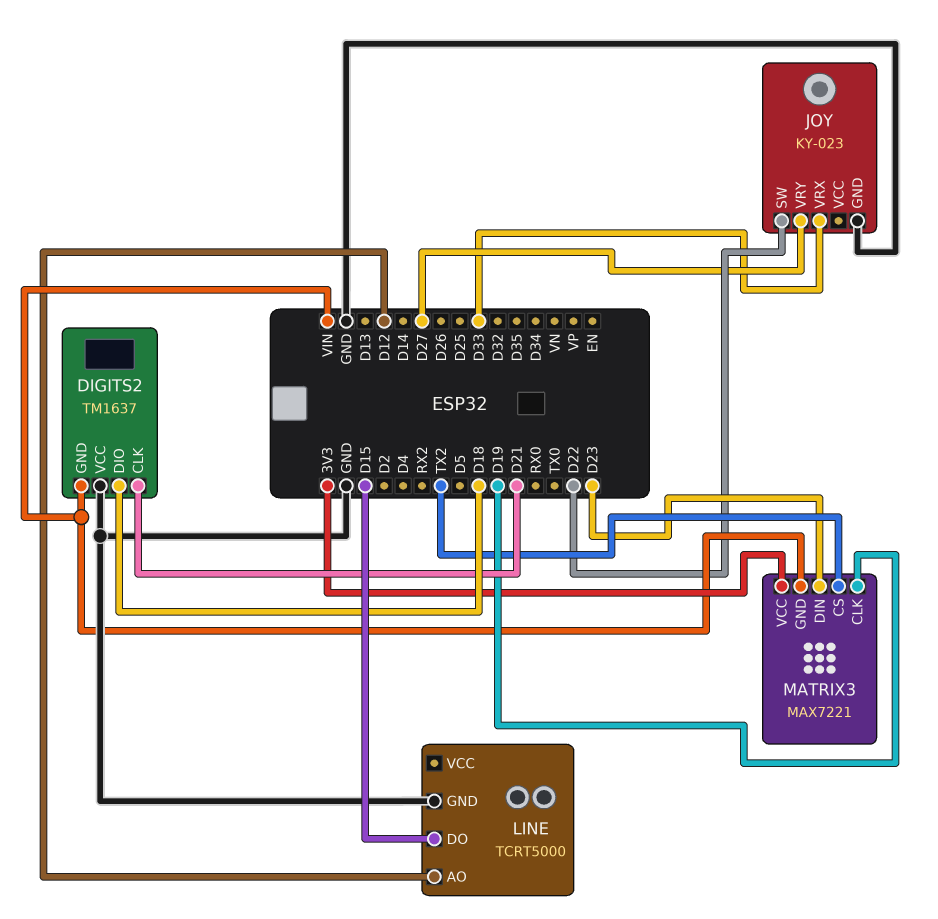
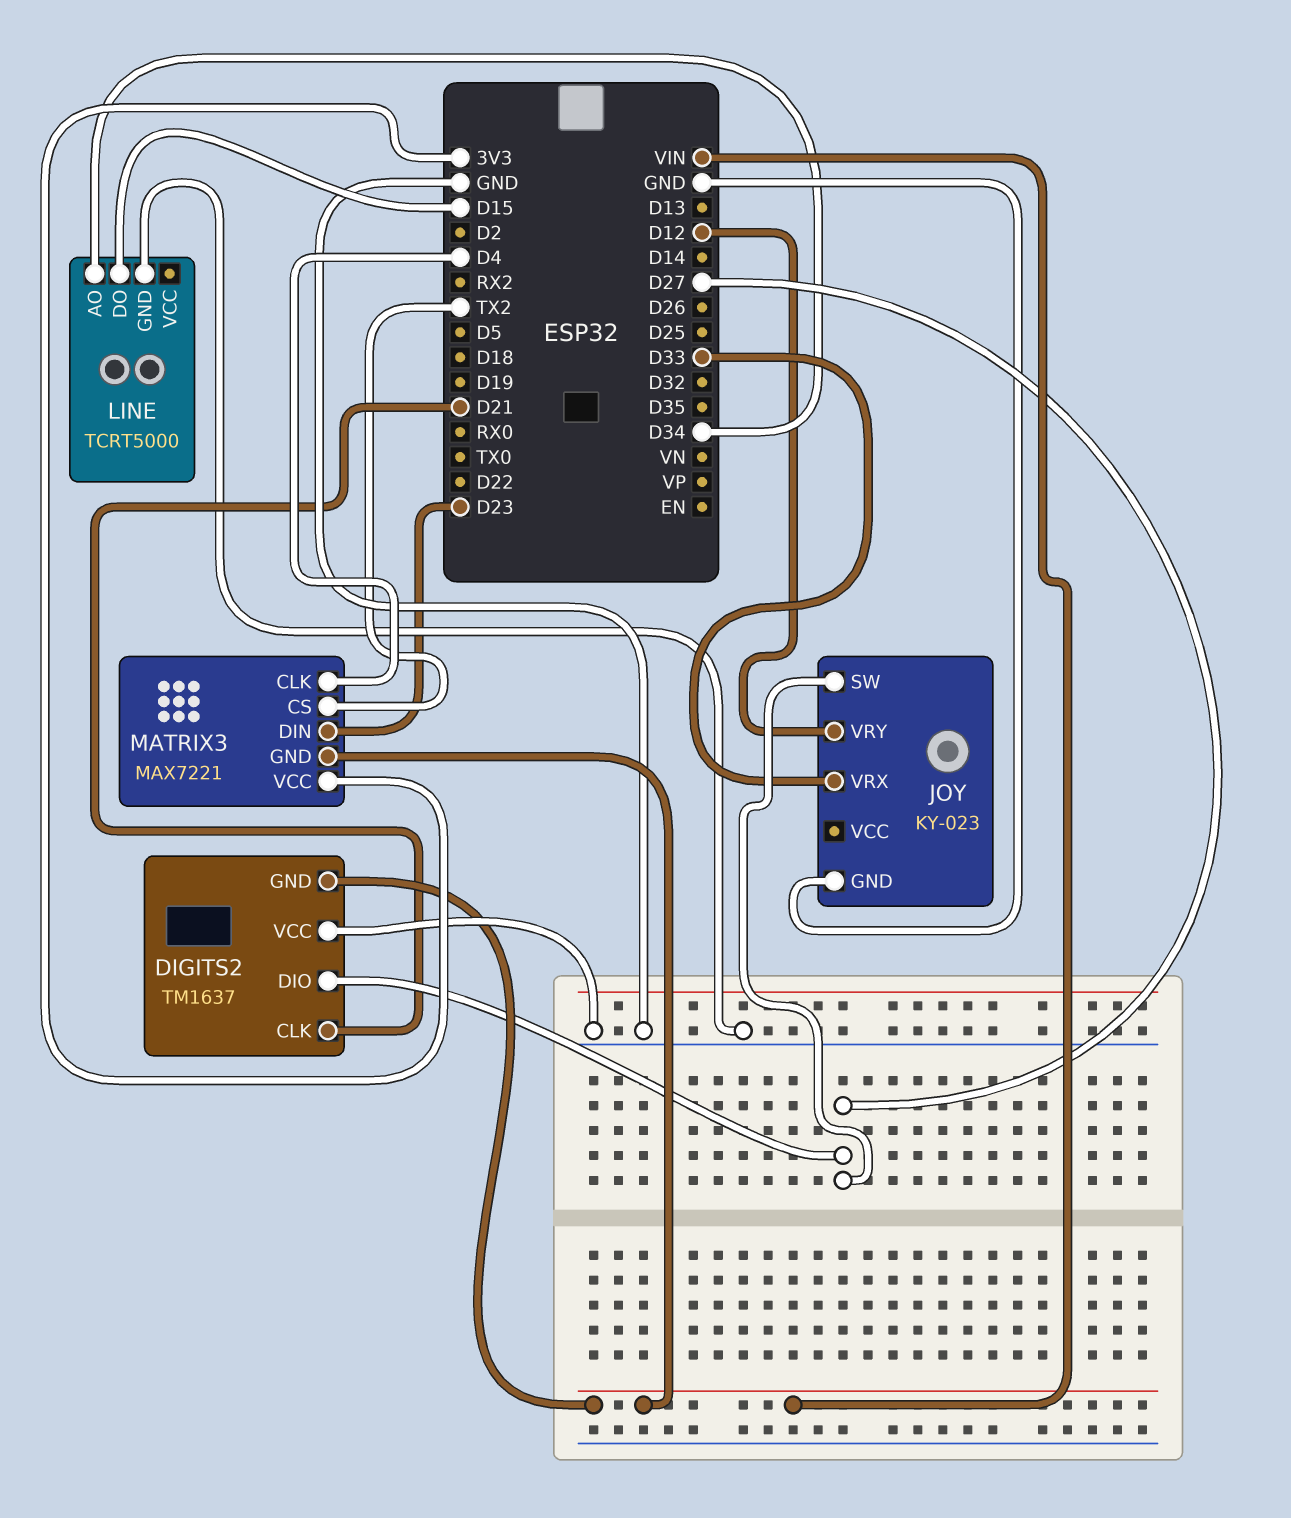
DIGITS2 pin DIO: D18 -> D27
JOY pin SW: D22 -> D27
JOY pin VRY: D27 -> D12
LINE pin AO: D12 -> D34
MATRIX3 pin CLK: D19 -> D4

